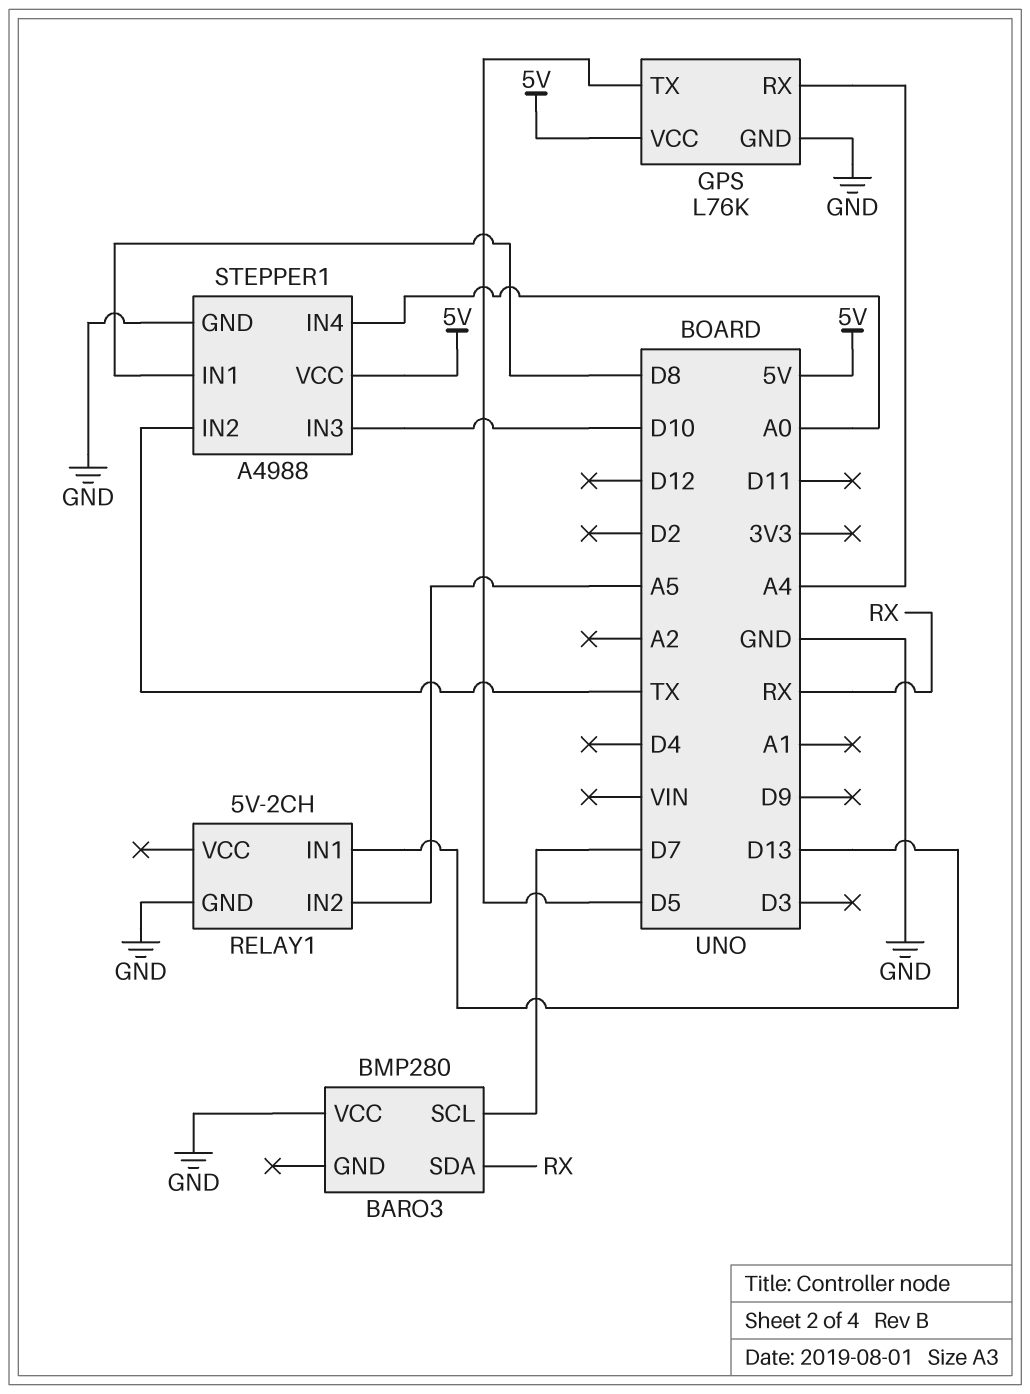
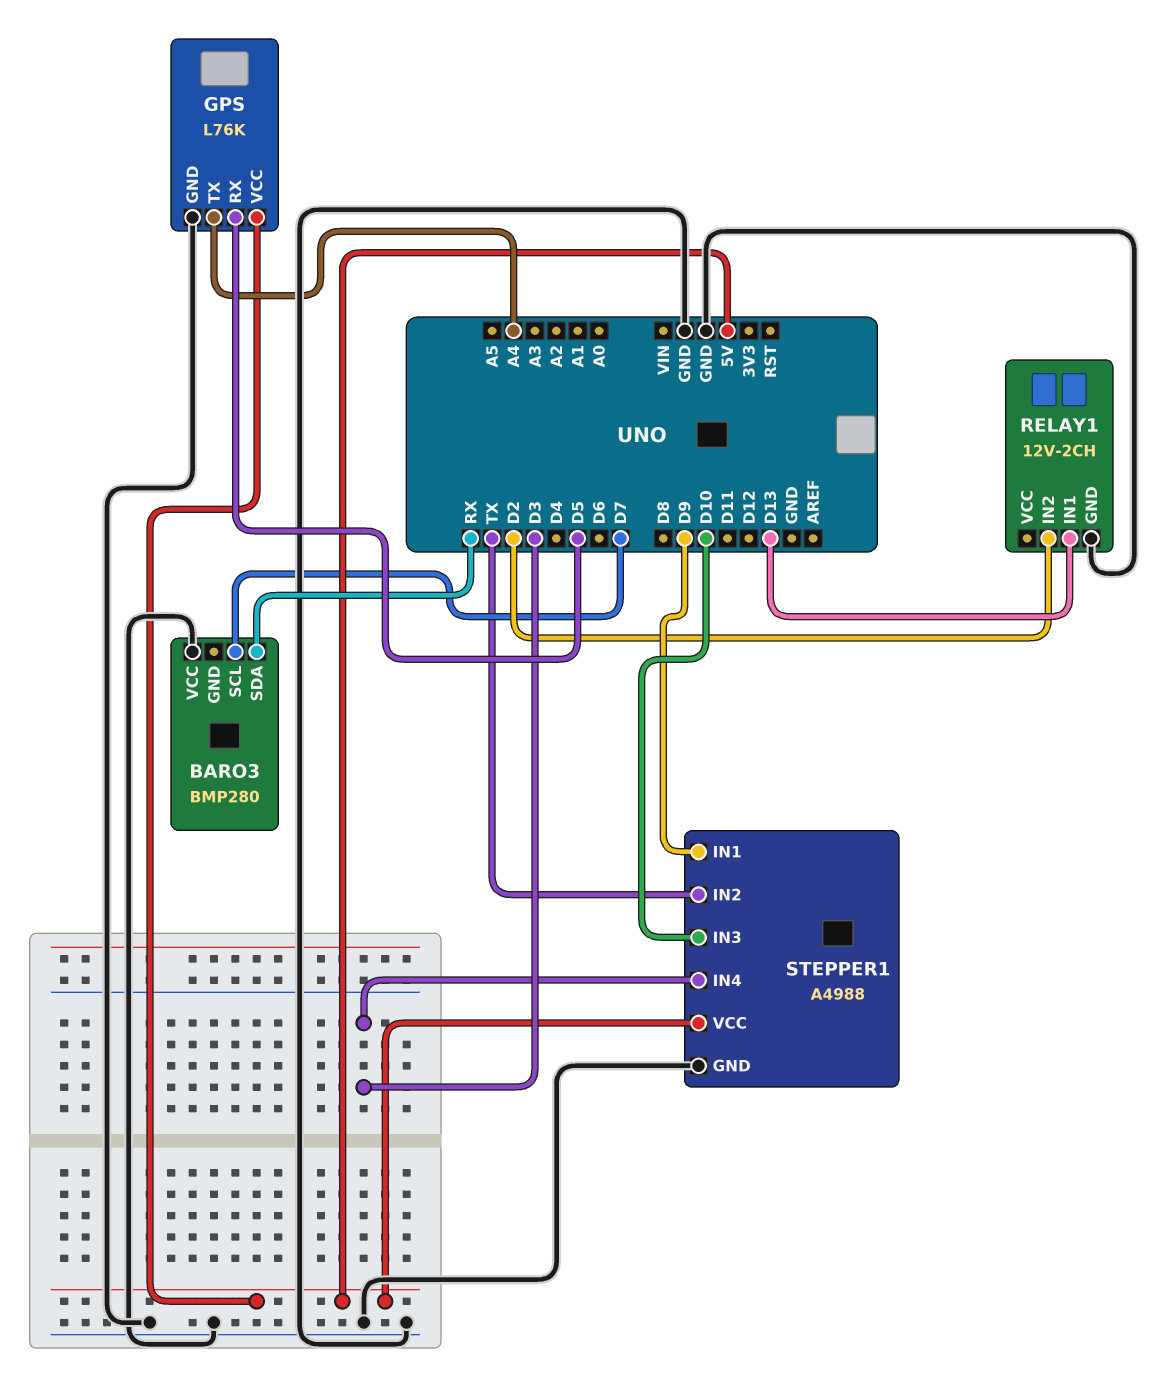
GPS pin RX: A4 -> D5
GPS pin TX: D5 -> A4
RELAY1: 5V-2CH -> 12V-2CH
RELAY1 pin IN2: A5 -> D2
STEPPER1 pin IN1: D8 -> D9
STEPPER1 pin IN4: A0 -> D3

